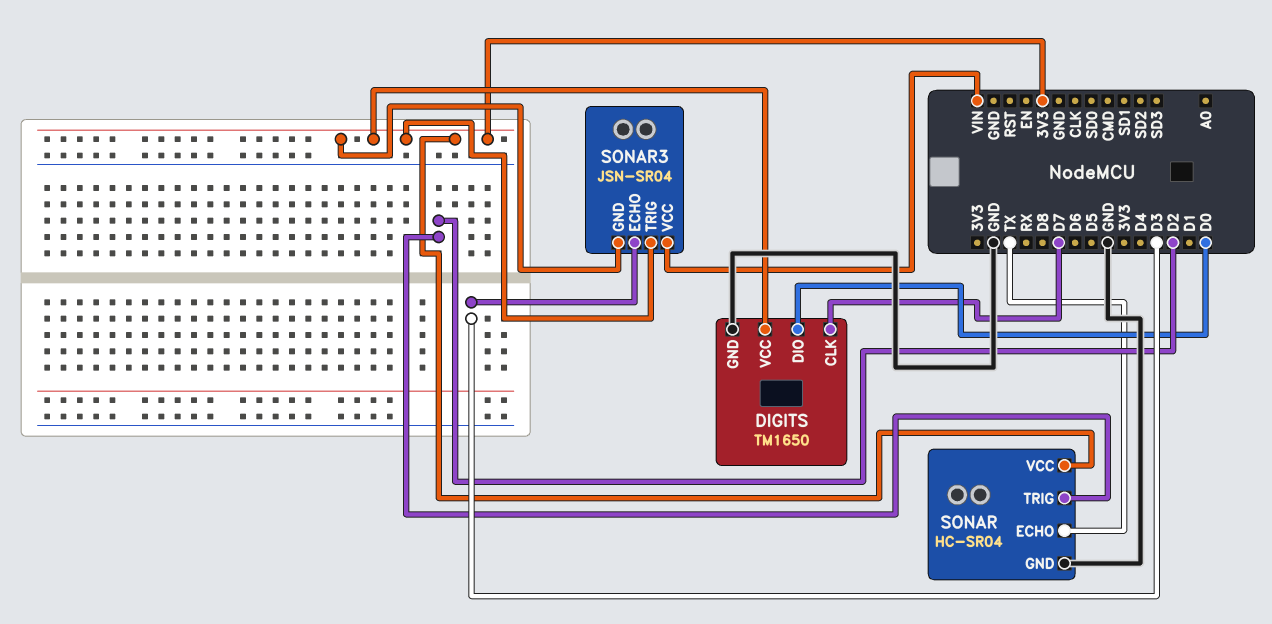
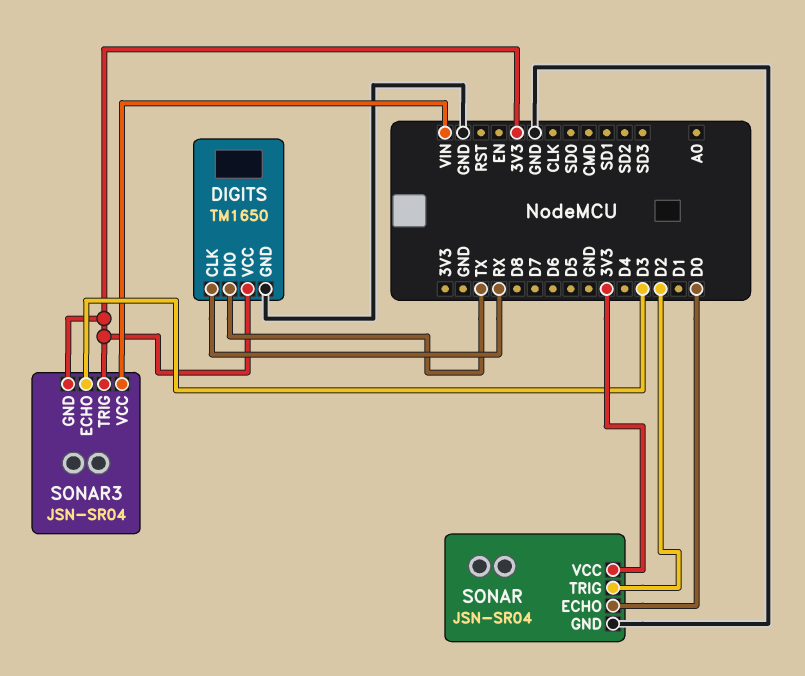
DIGITS pin CLK: D7 -> RX
DIGITS pin DIO: D0 -> TX
SONAR: HC-SR04 -> JSN-SR04
SONAR pin ECHO: TX -> D0

